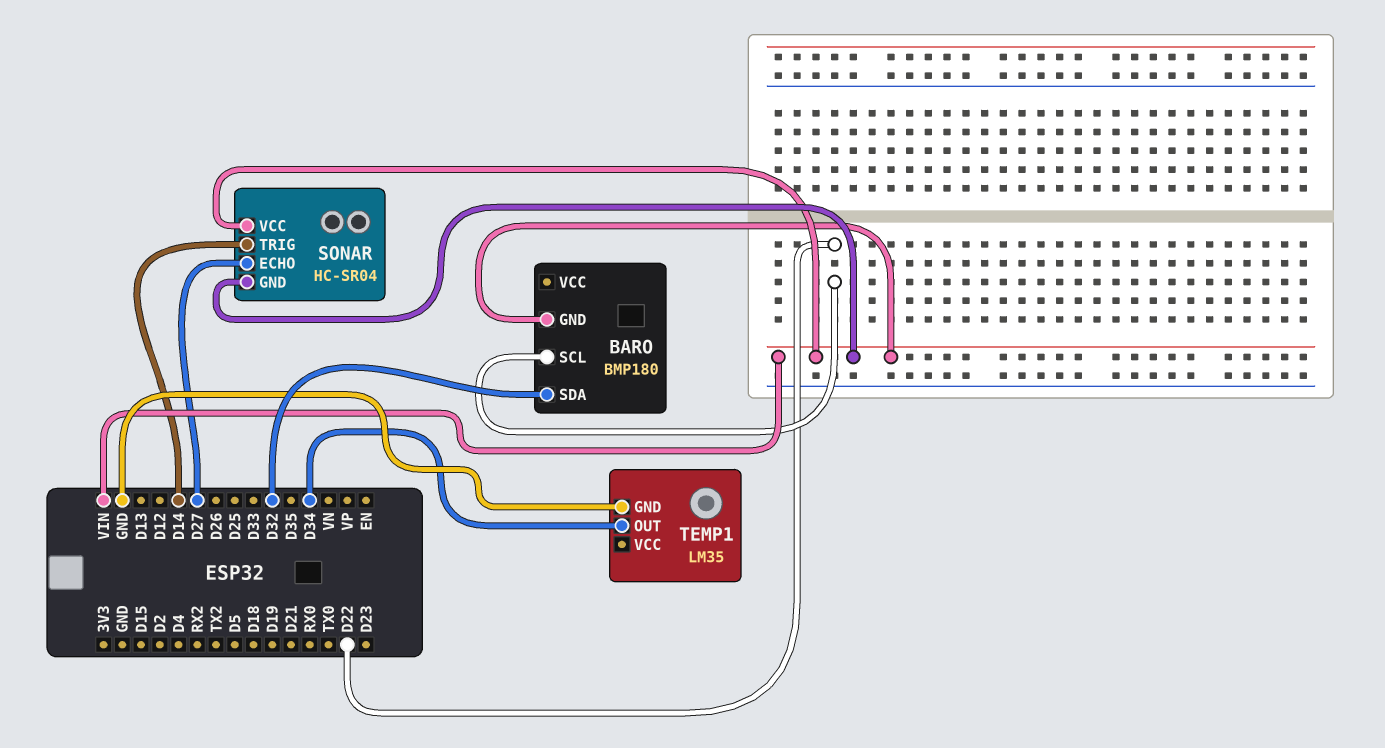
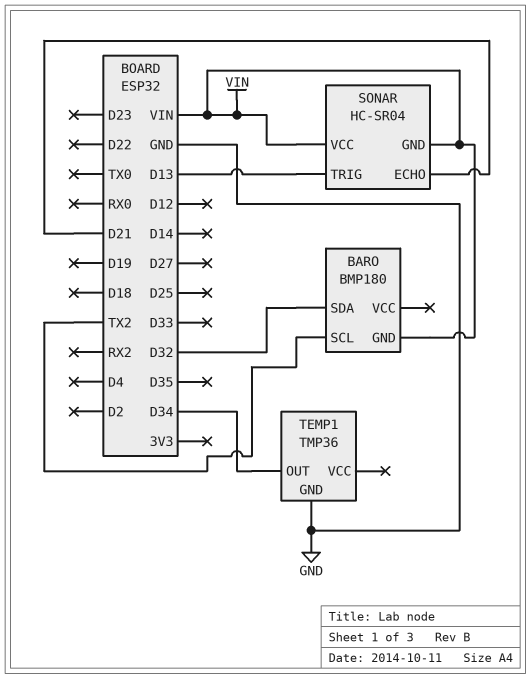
BARO pin SCL: D22 -> TX2
SONAR pin ECHO: D27 -> D21
SONAR pin TRIG: D14 -> D13
TEMP1: LM35 -> TMP36

